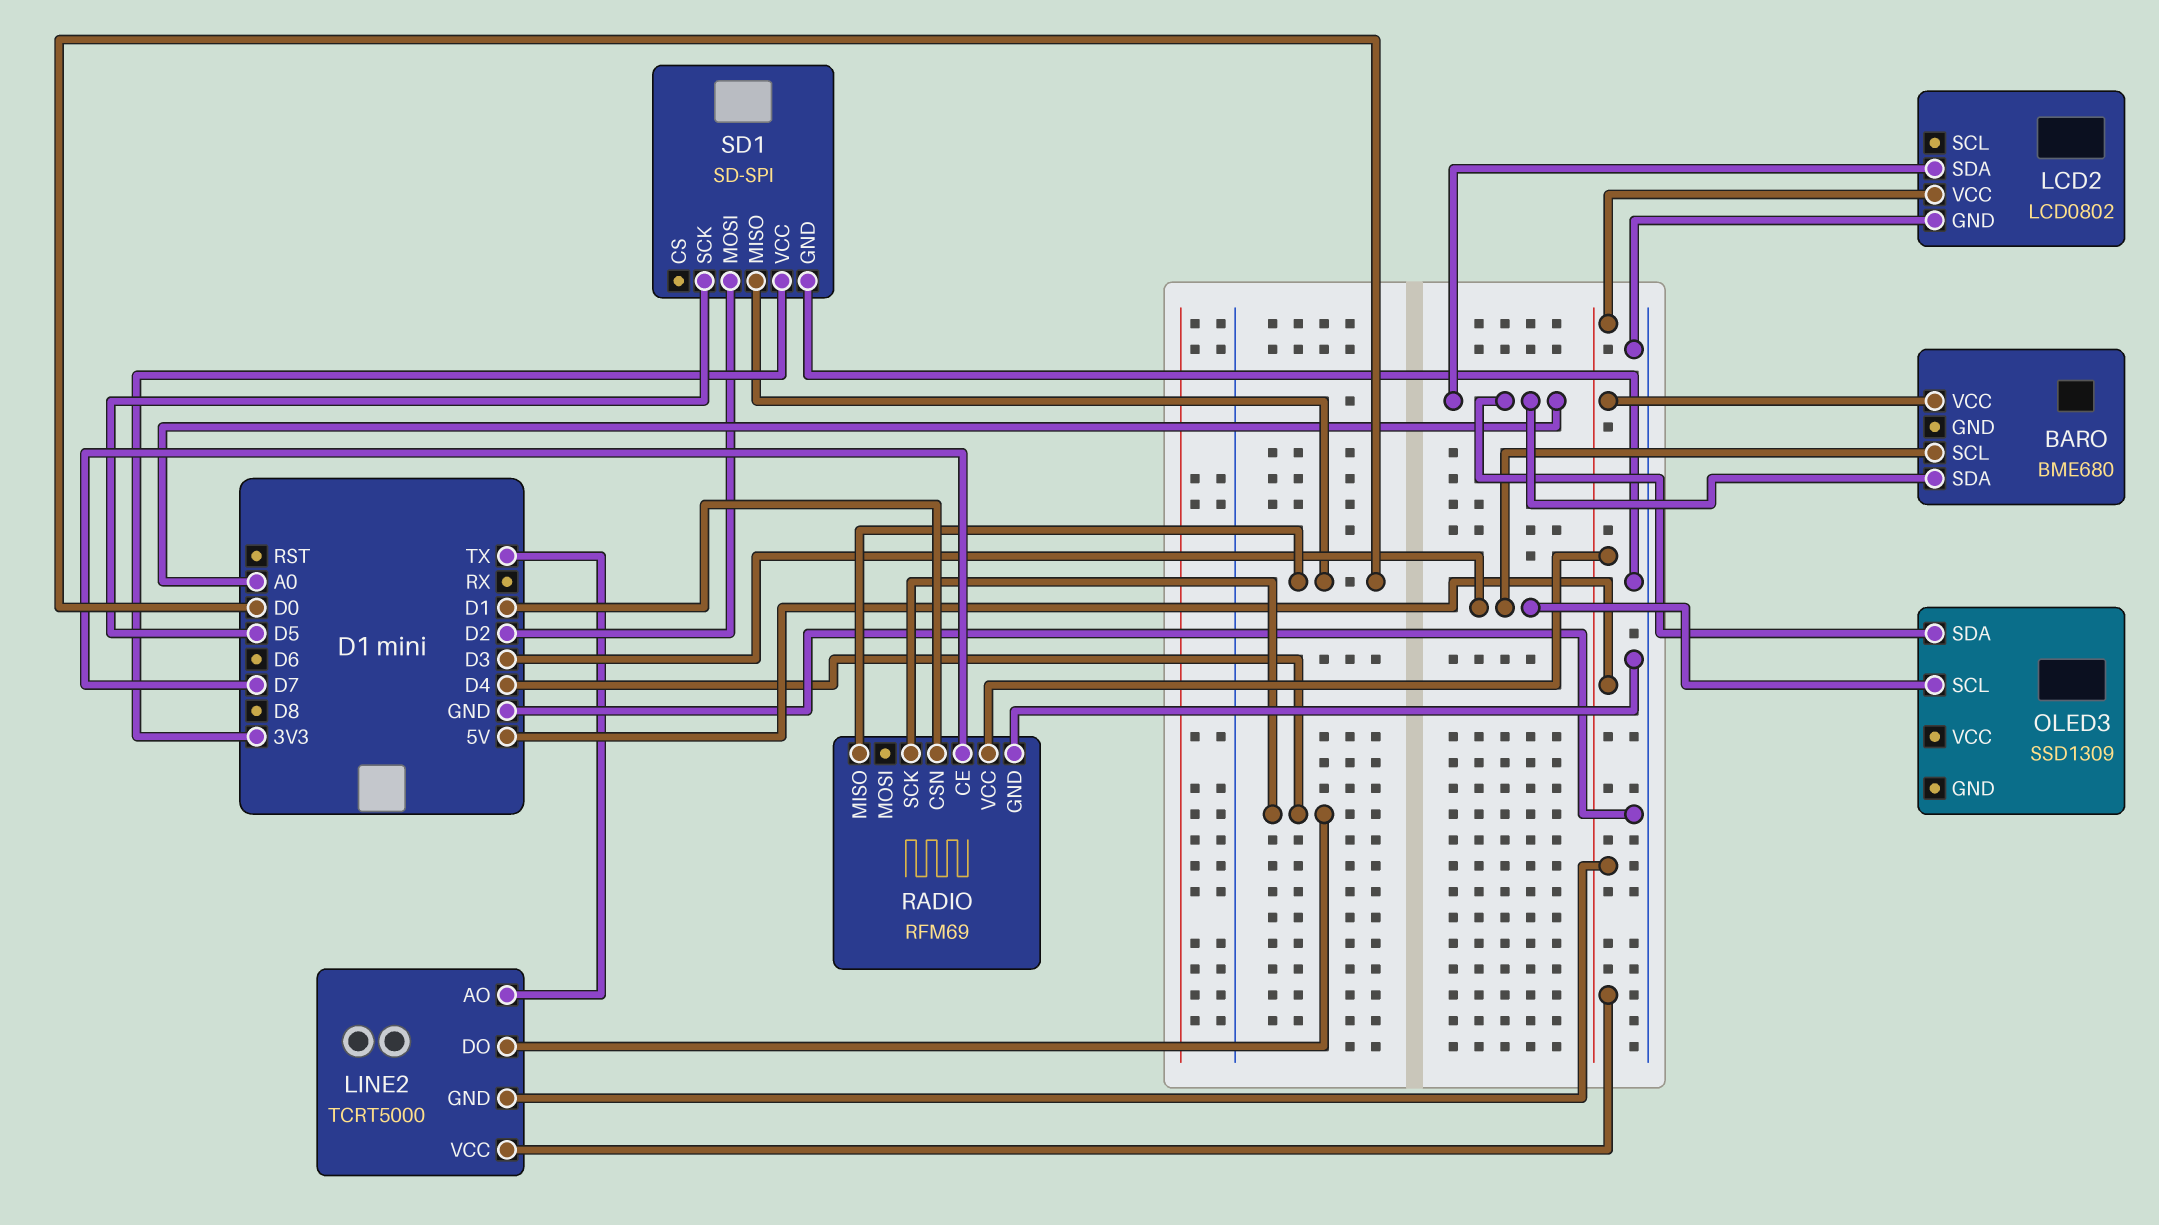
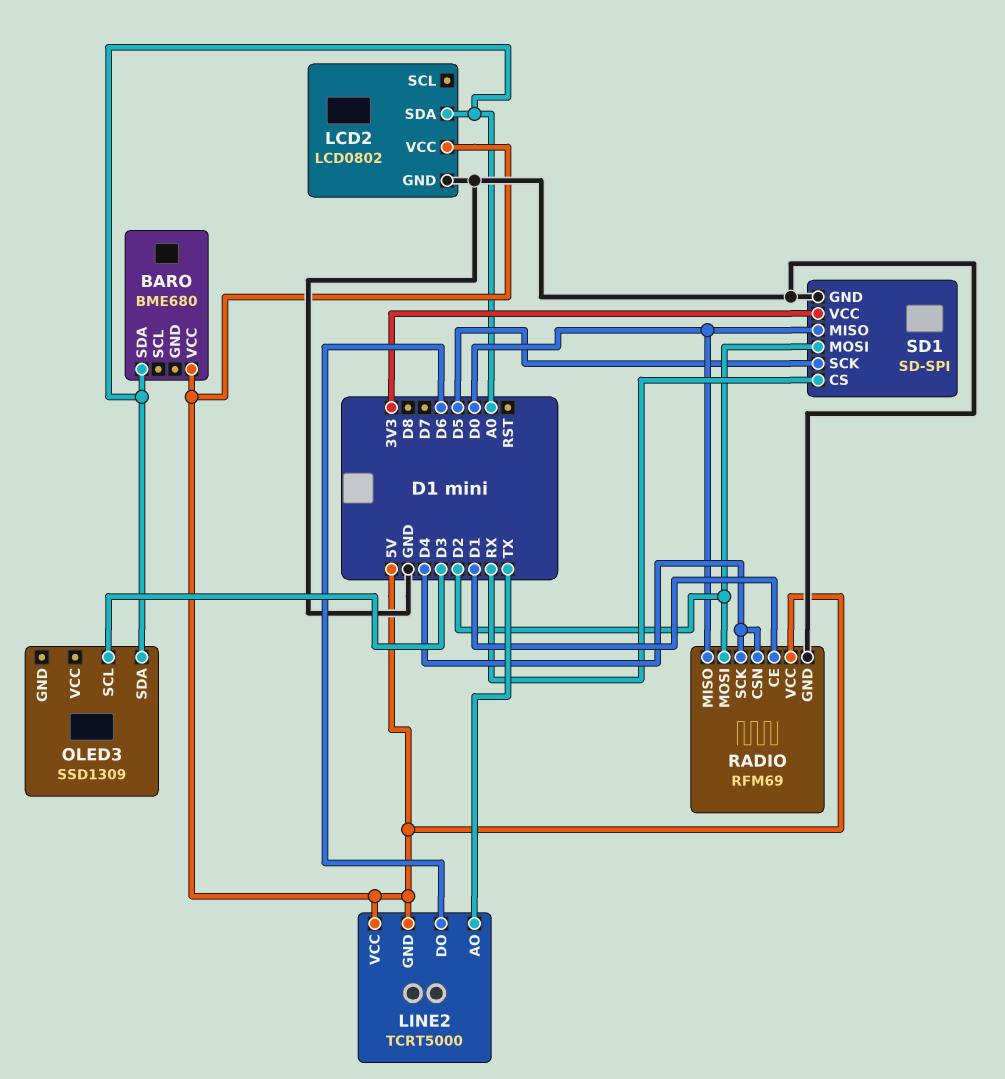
BARO pin SCL: D3 -> none
LINE2 pin DO: D4 -> D6
RADIO pin CE: D7 -> D1
RADIO pin CSN: D1 -> D4
RADIO pin MOSI: none -> D2
SD1 pin CS: none -> RX

